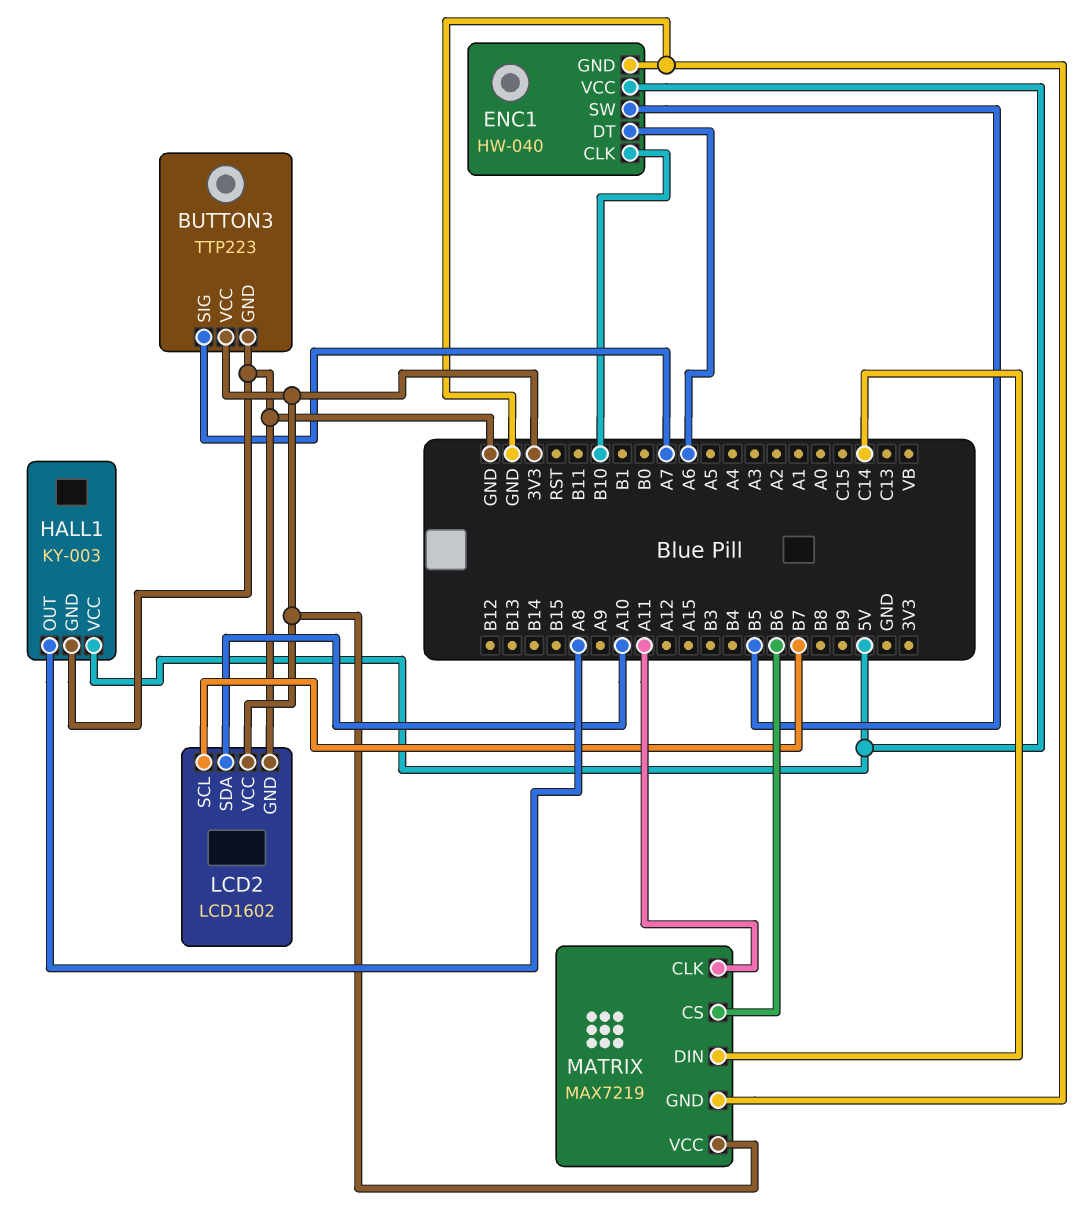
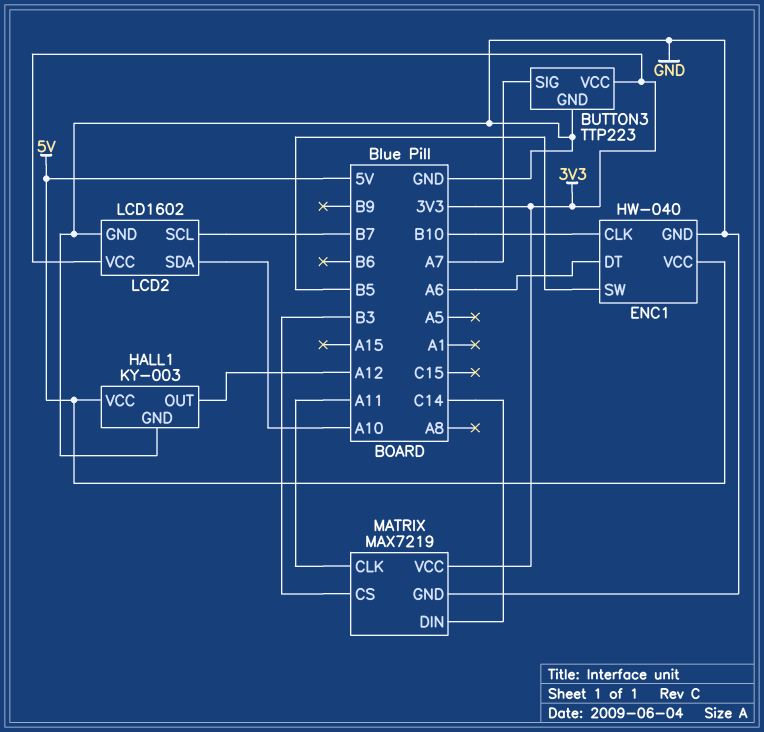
HALL1 pin OUT: A8 -> A12
MATRIX pin CS: B6 -> B3

